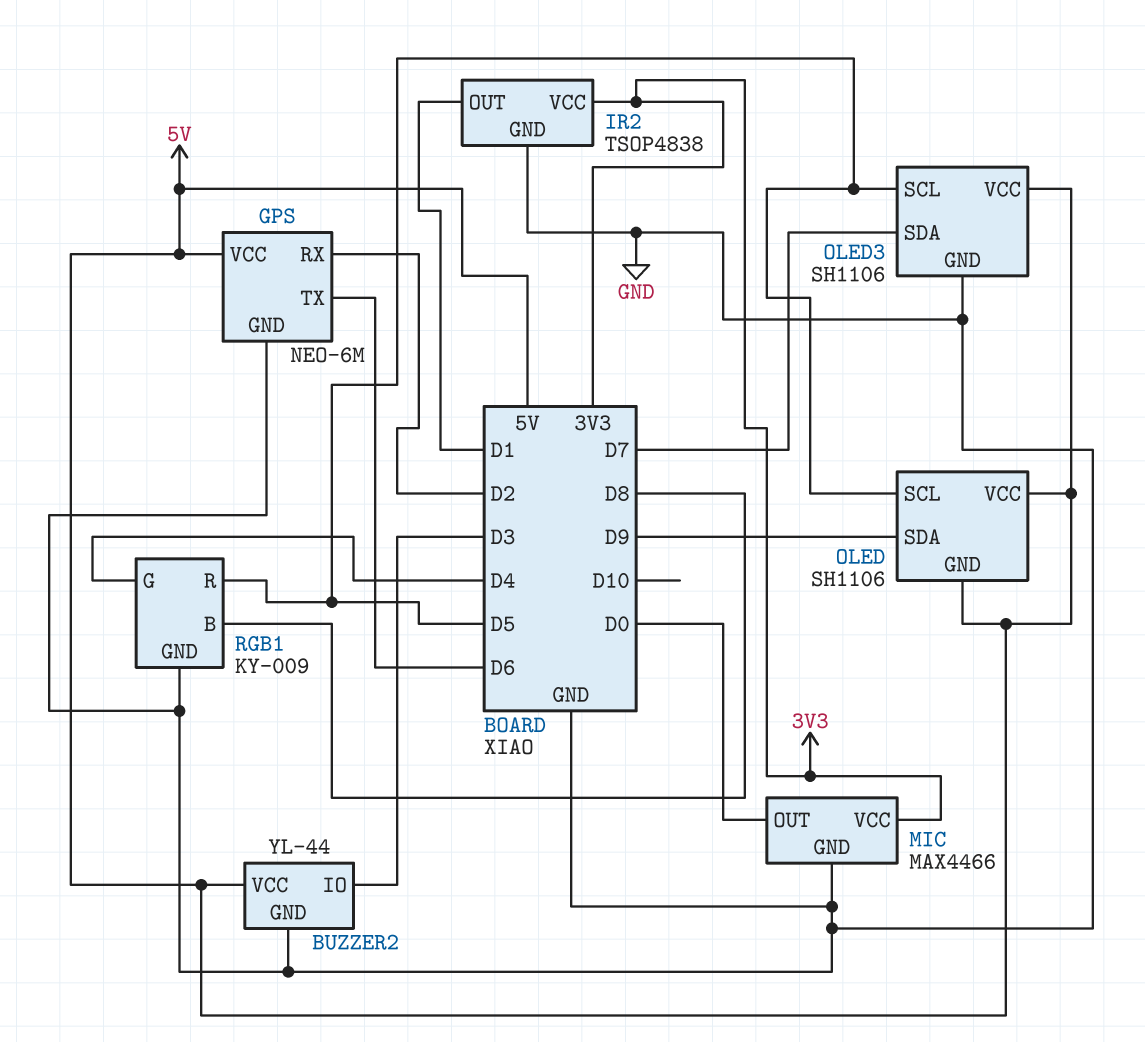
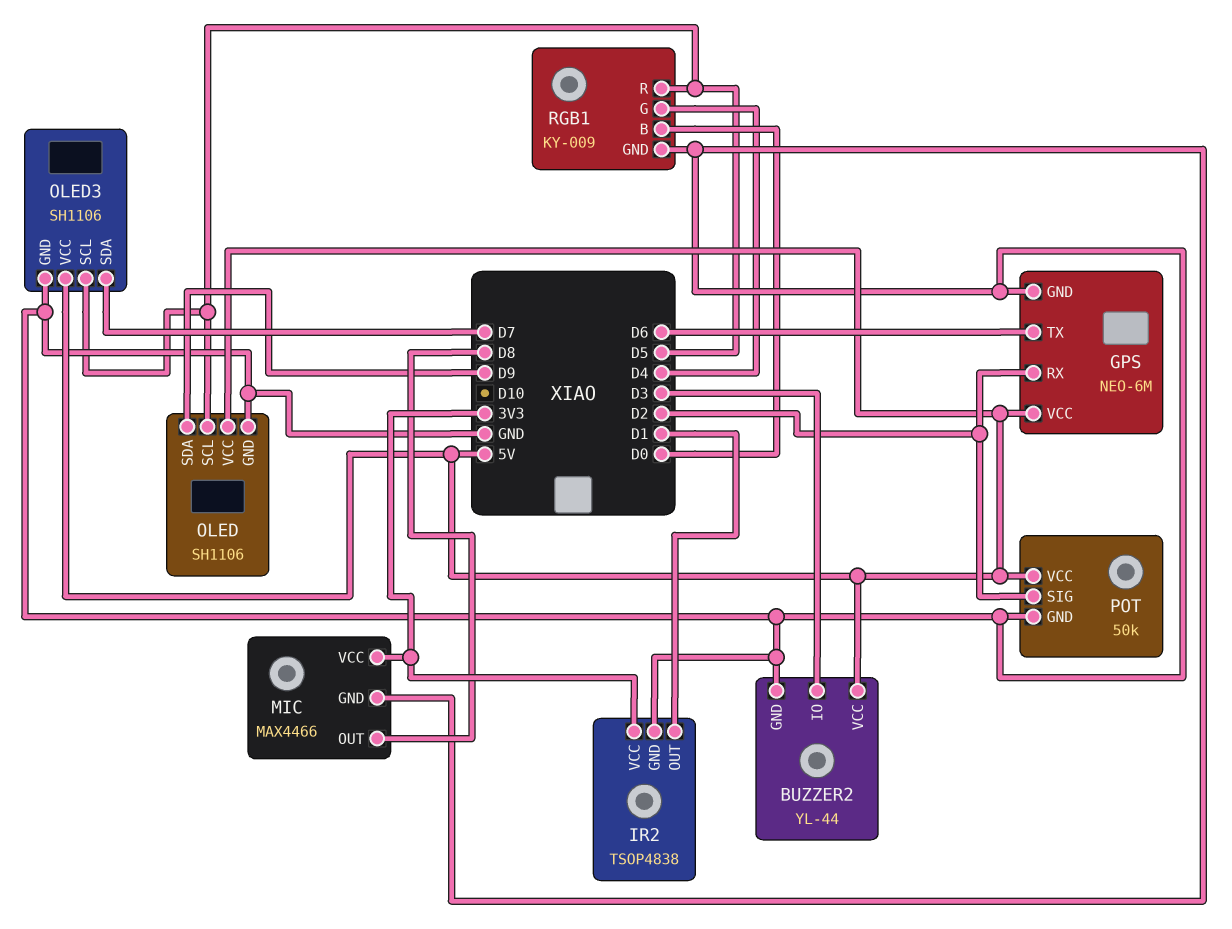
MIC pin OUT: D0 -> D8
OLED pin GND: 5V -> GND
POT: none -> 50k
POT pin GND: none -> GND
POT pin SIG: none -> D2
POT pin VCC: none -> 5V
RGB1 pin B: D8 -> D0

